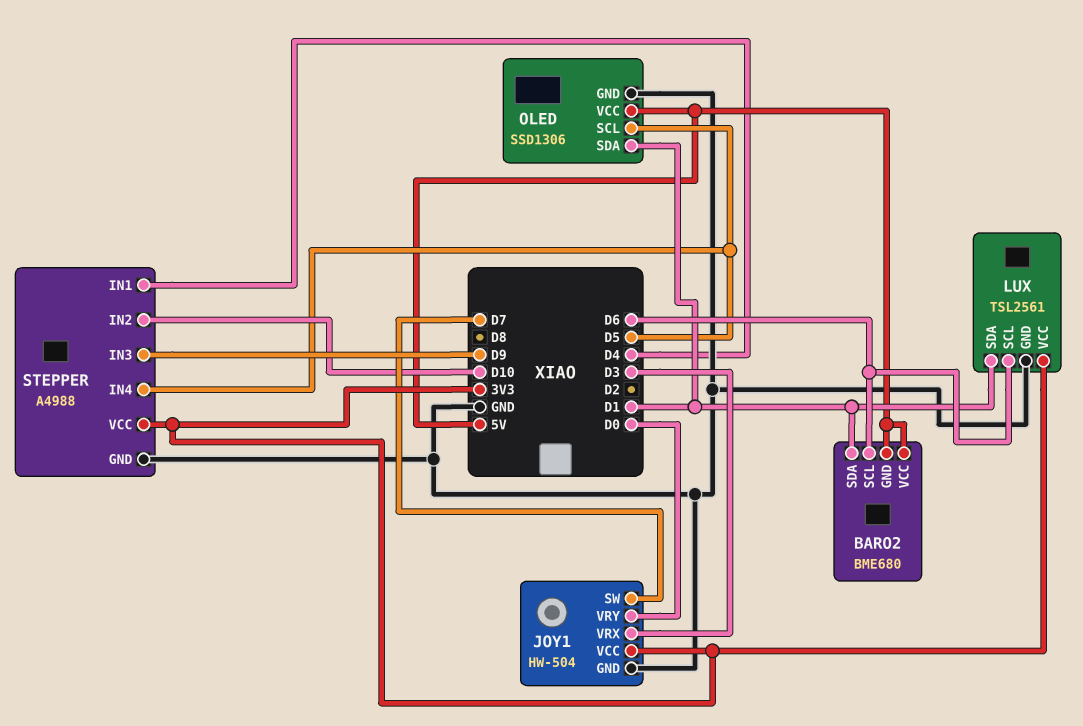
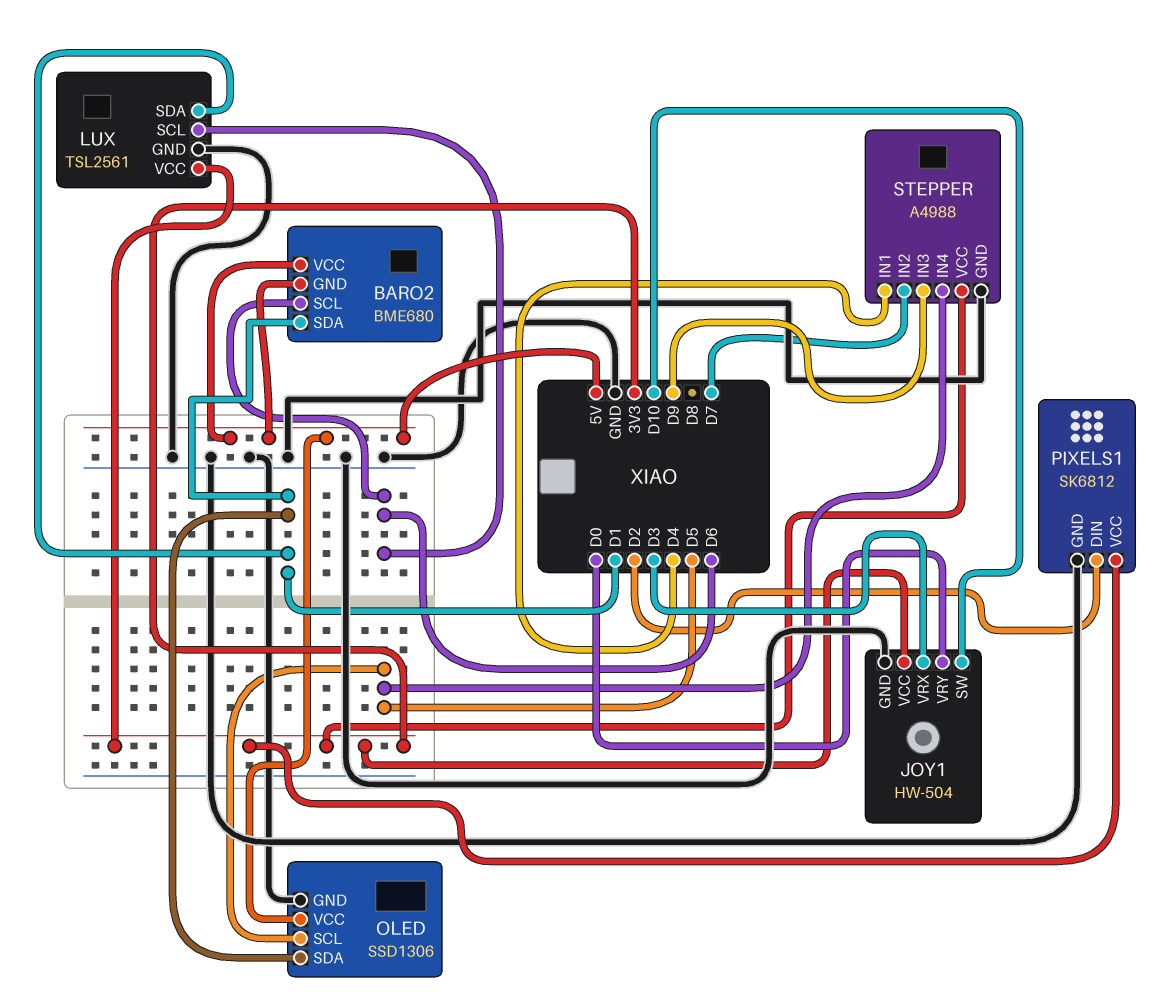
JOY1 pin SW: D7 -> D10
PIXELS1: none -> SK6812
PIXELS1 pin DIN: none -> D2
PIXELS1 pin GND: none -> GND
PIXELS1 pin VCC: none -> 3V3
STEPPER pin IN2: D10 -> D7

